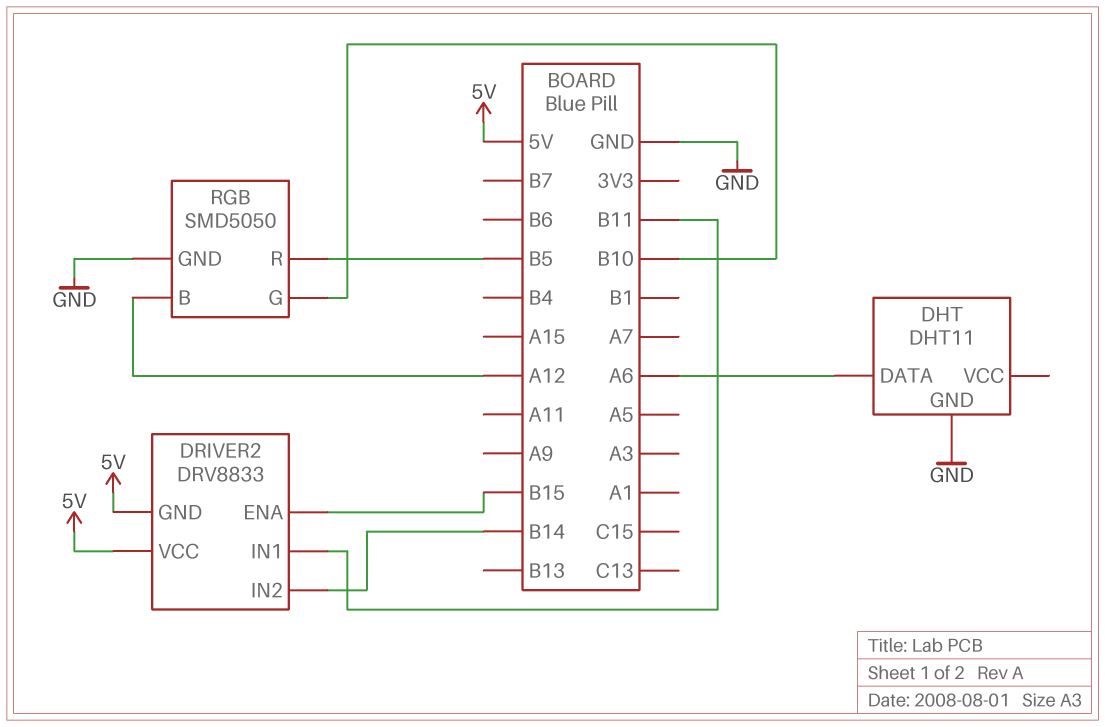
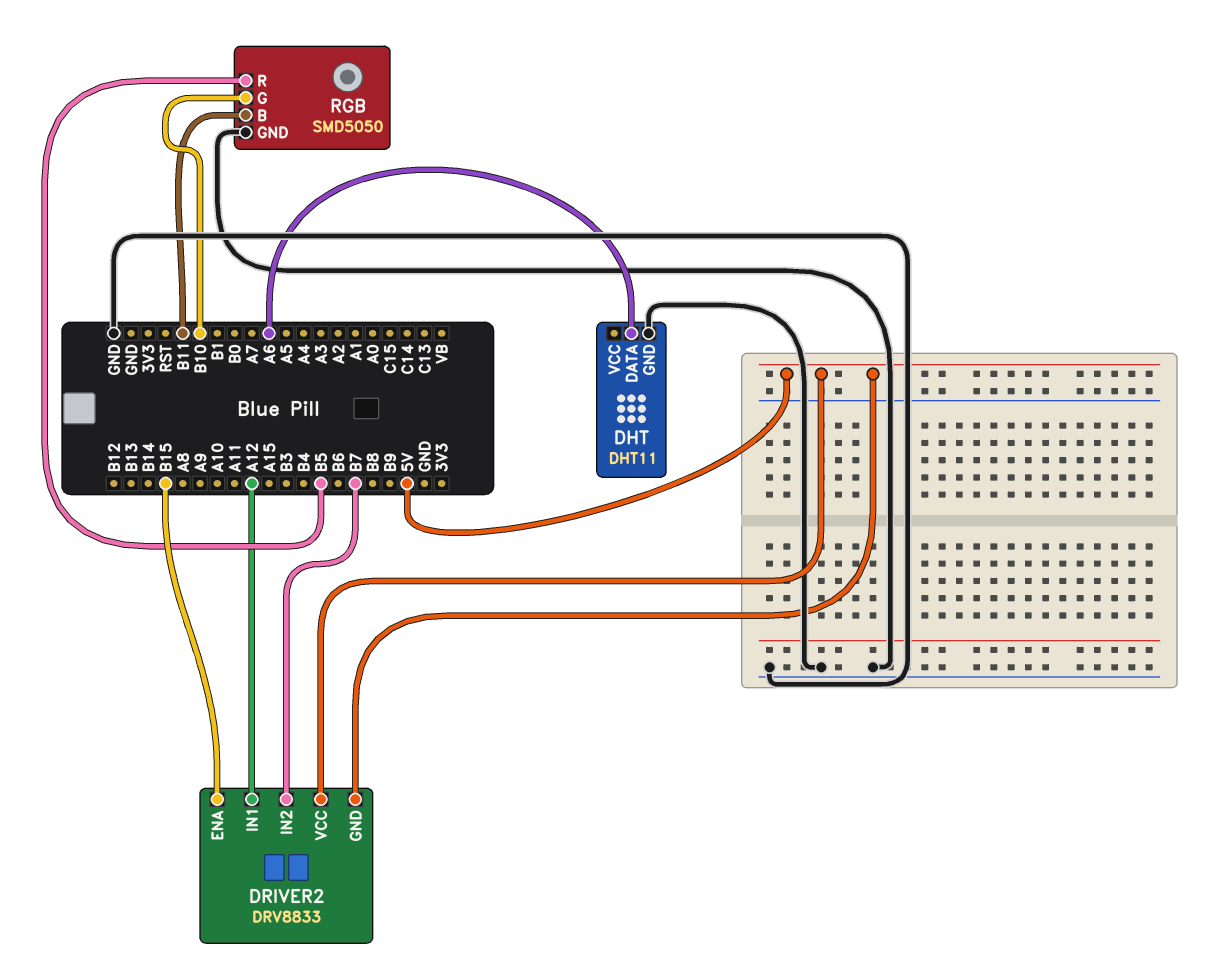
DRIVER2 pin IN1: B11 -> A12
DRIVER2 pin IN2: B14 -> B7
RGB pin B: A12 -> B11

